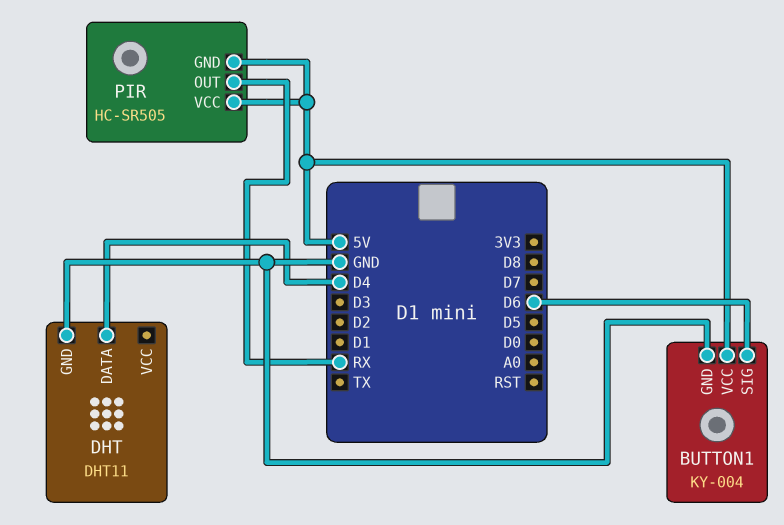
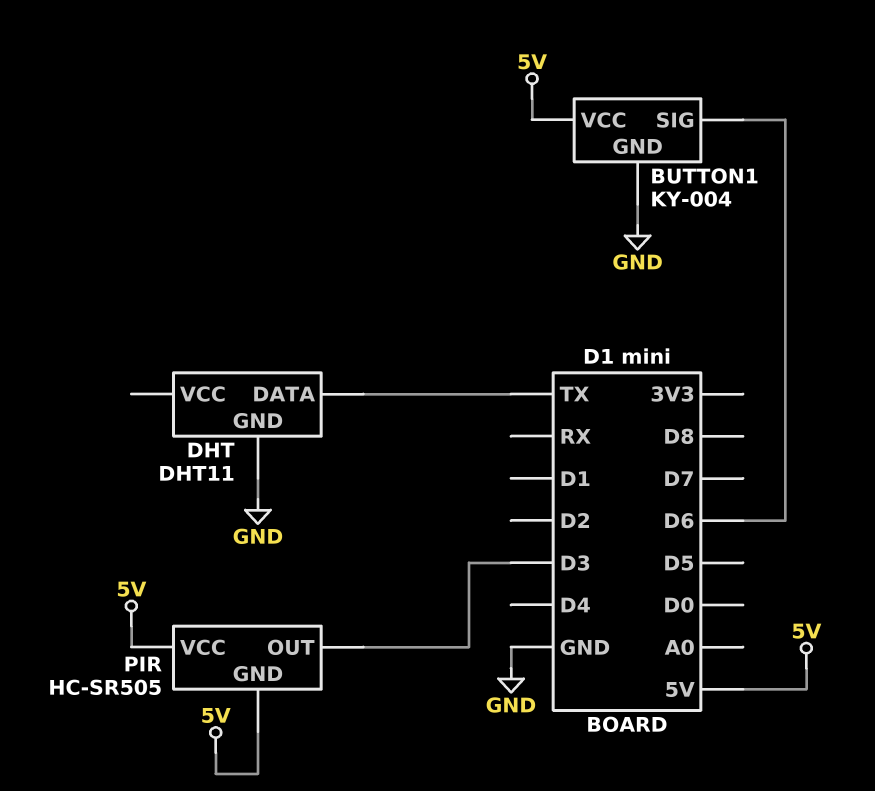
DHT pin DATA: D4 -> TX
PIR pin OUT: RX -> D3

